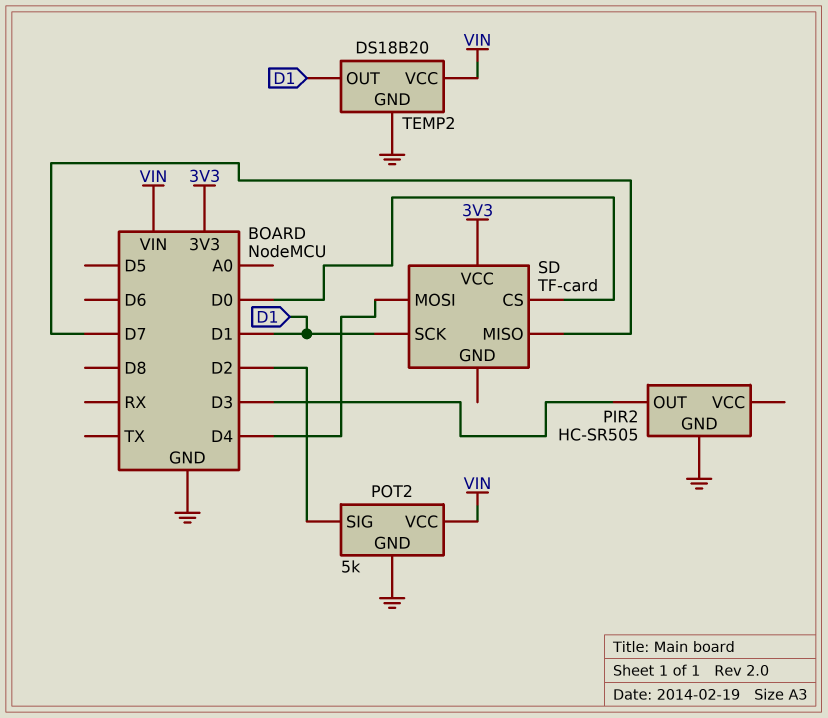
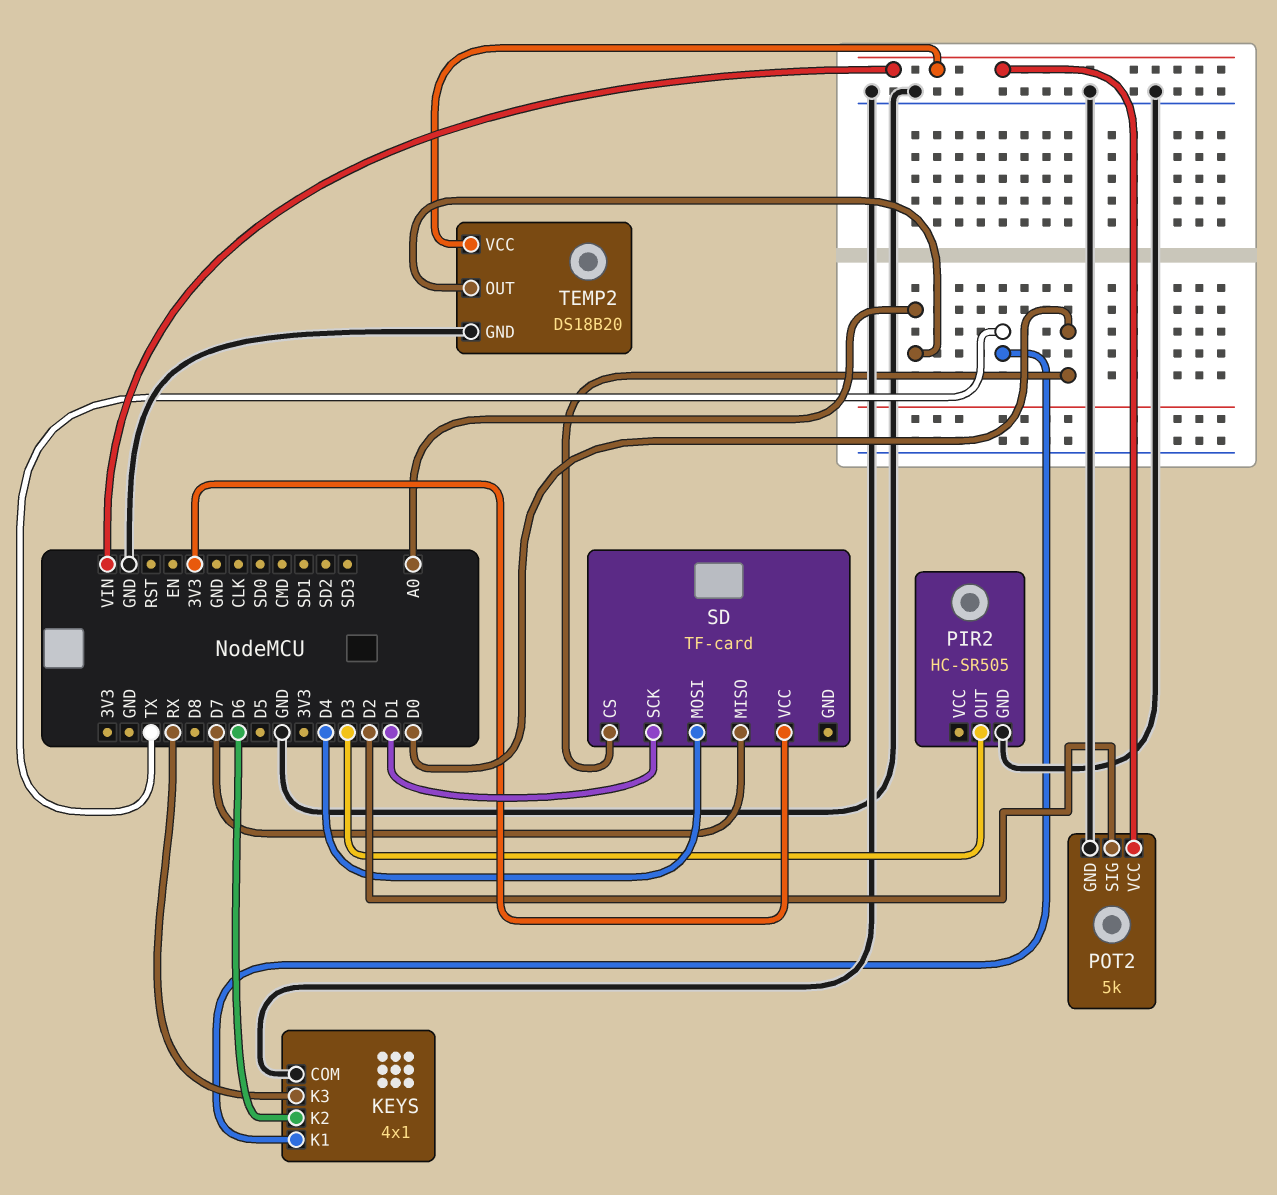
KEYS: none -> 4x1
KEYS pin COM: none -> GND
KEYS pin K1: none -> TX
KEYS pin K2: none -> D6
KEYS pin K3: none -> RX
TEMP2 pin OUT: D1 -> A0

